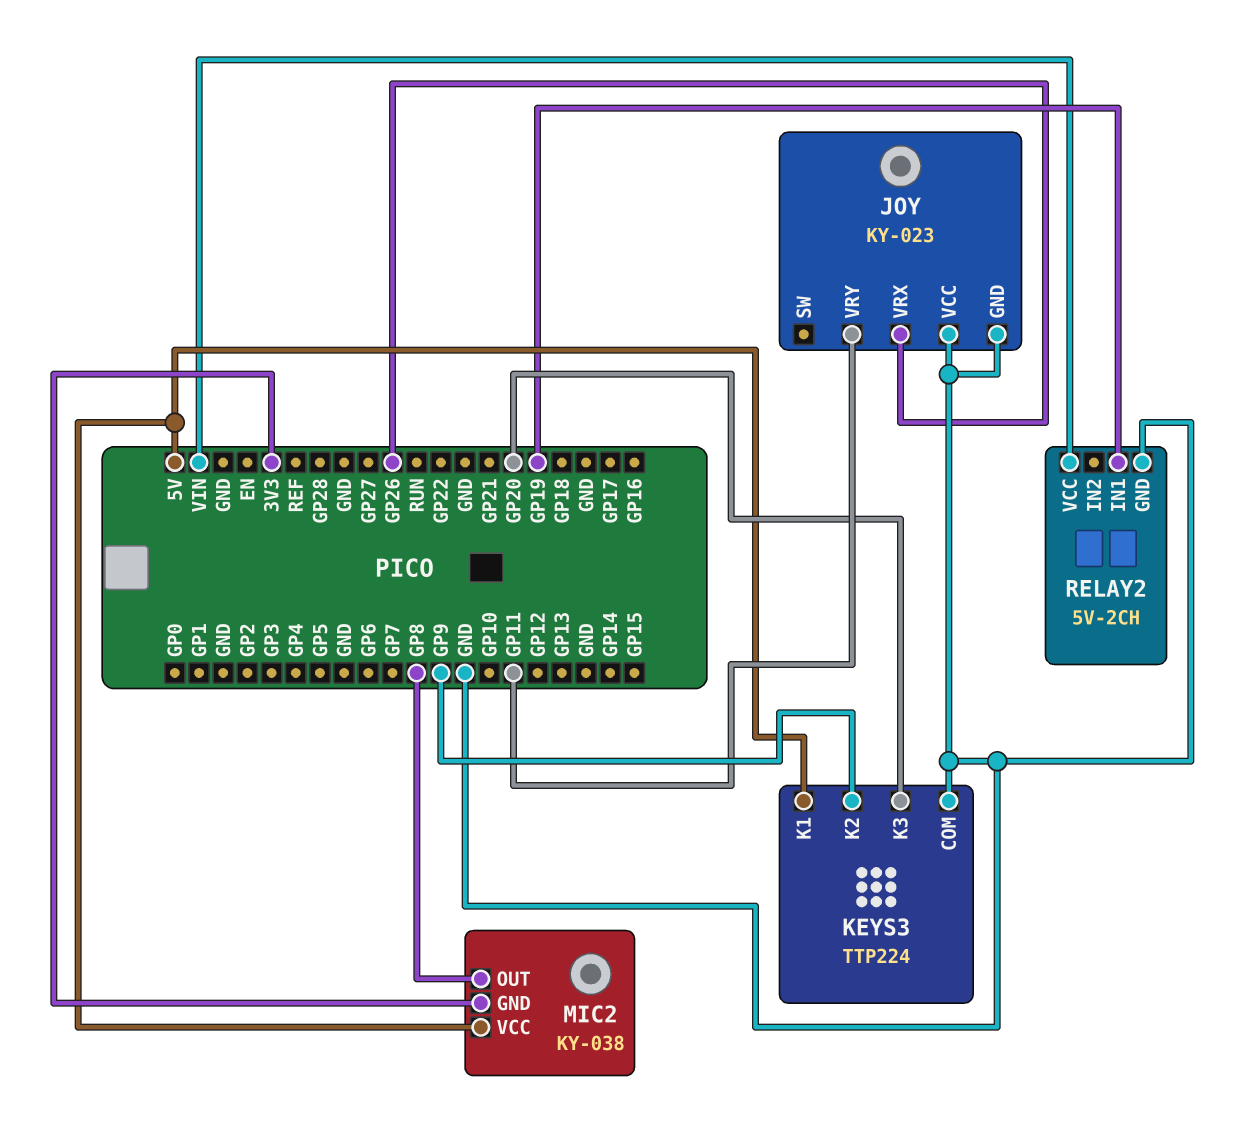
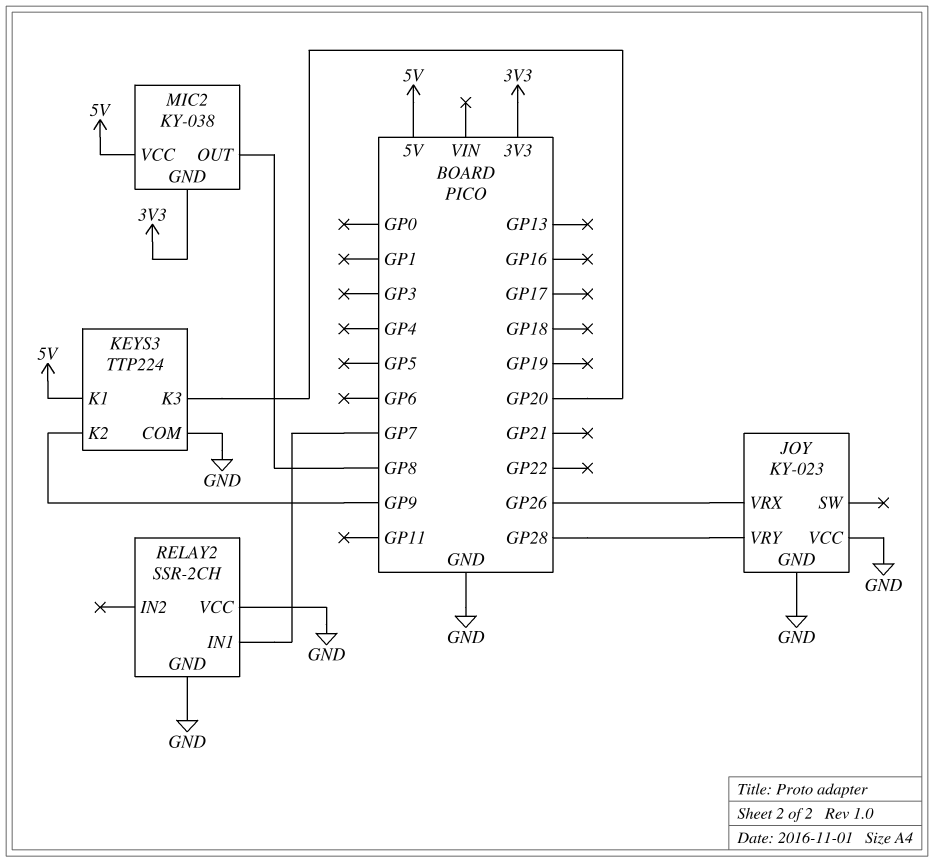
JOY pin VRY: GP11 -> GP28
RELAY2: 5V-2CH -> SSR-2CH
RELAY2 pin IN1: GP19 -> GP7
RELAY2 pin VCC: VIN -> GND

